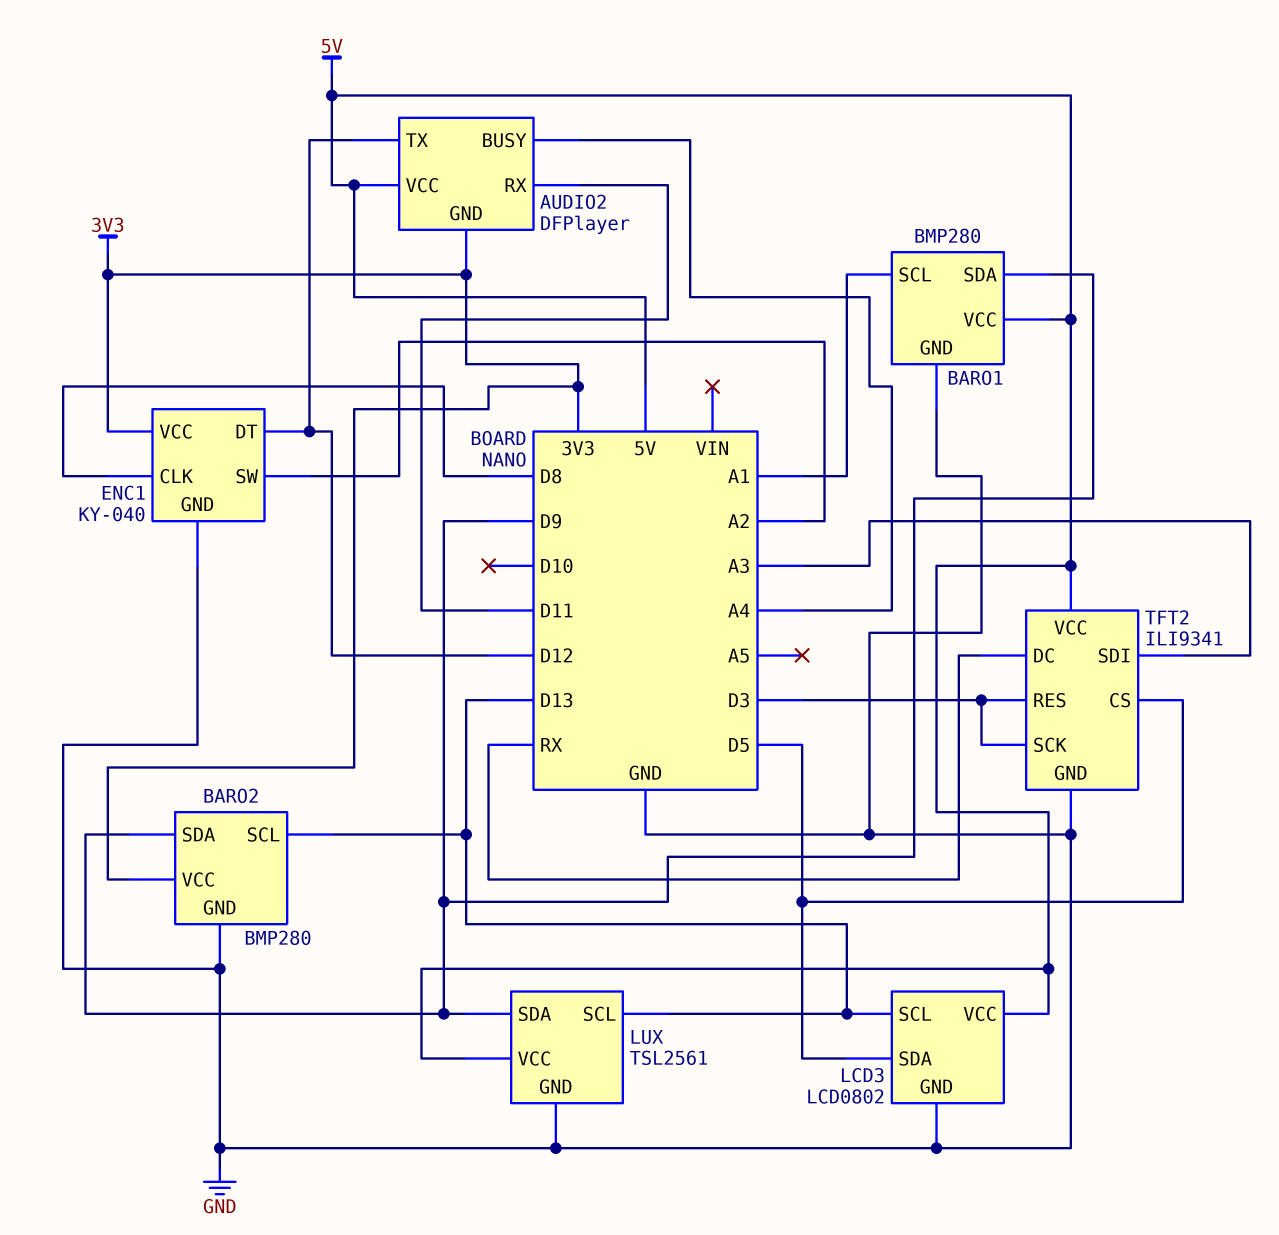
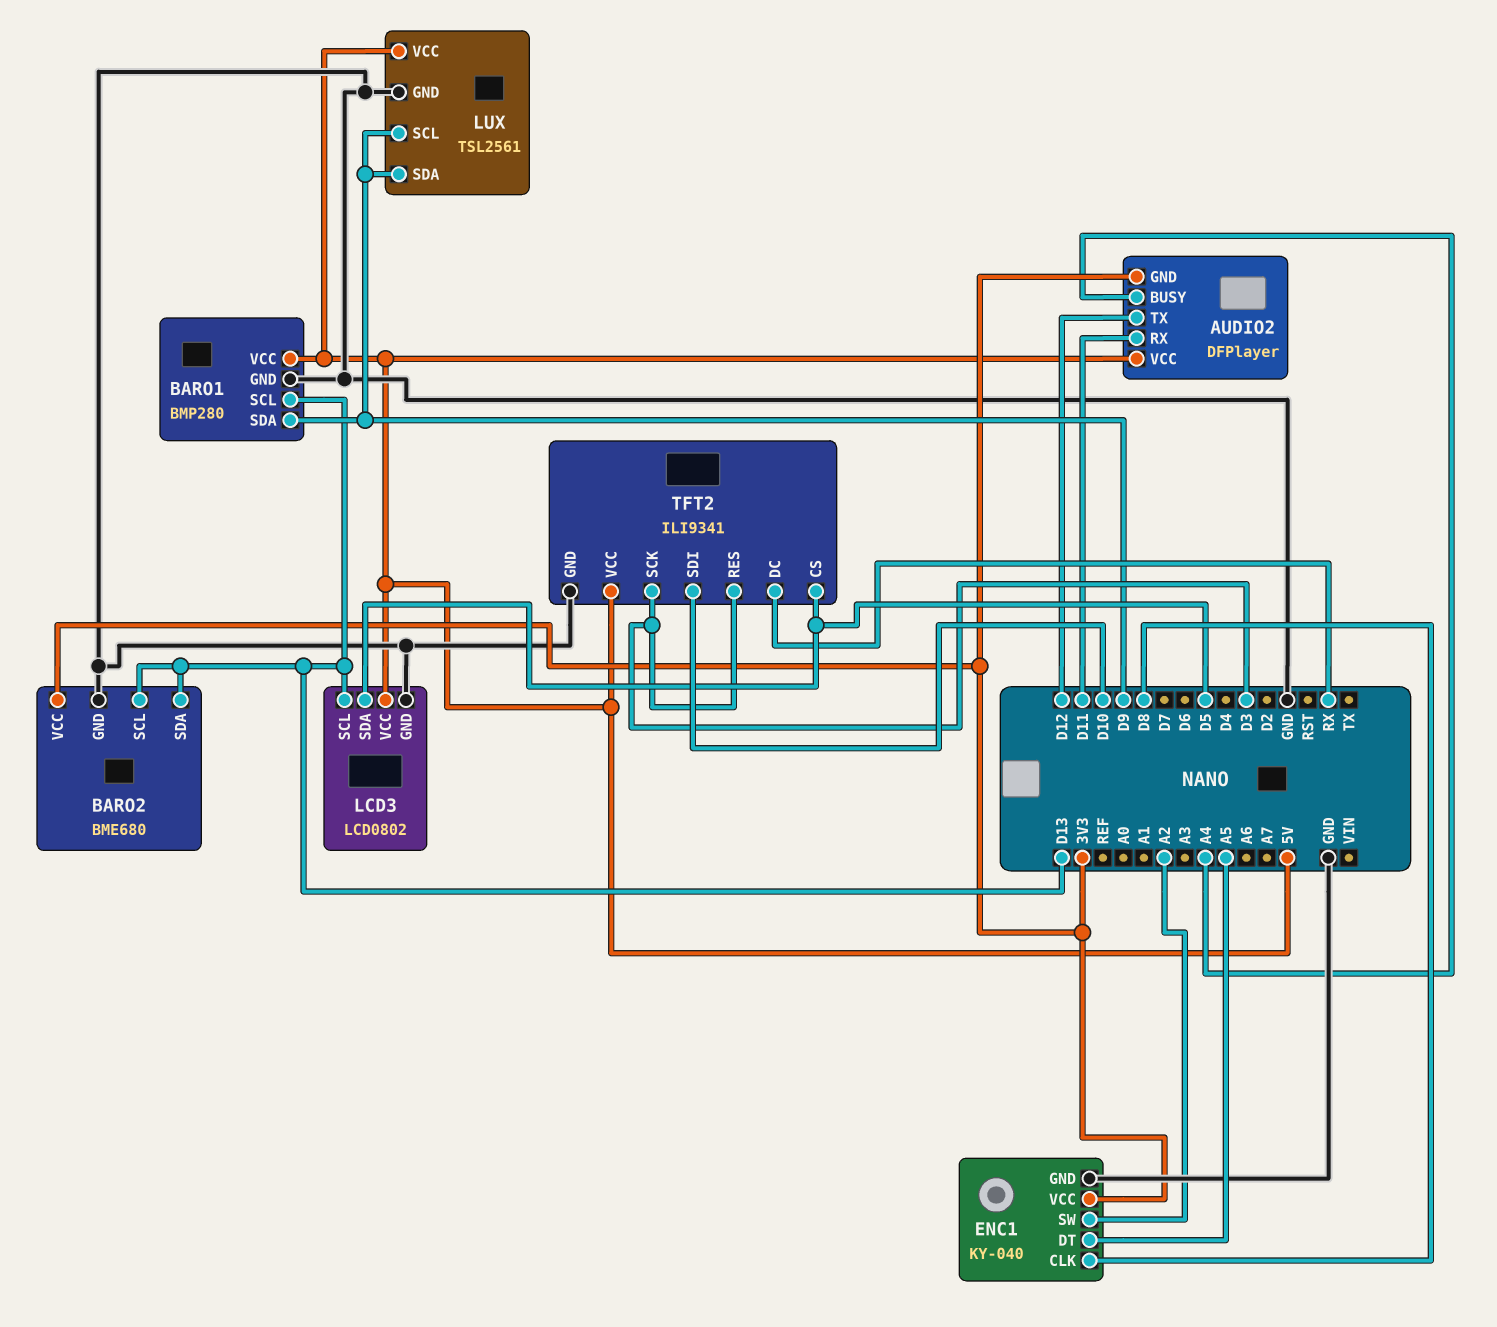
BARO1 pin SCL: A1 -> D13
BARO2: BMP280 -> BME680
BARO2 pin SDA: D9 -> D13
ENC1 pin DT: D12 -> A5
LUX pin SCL: D13 -> D9
TFT2 pin SDI: A3 -> D10

